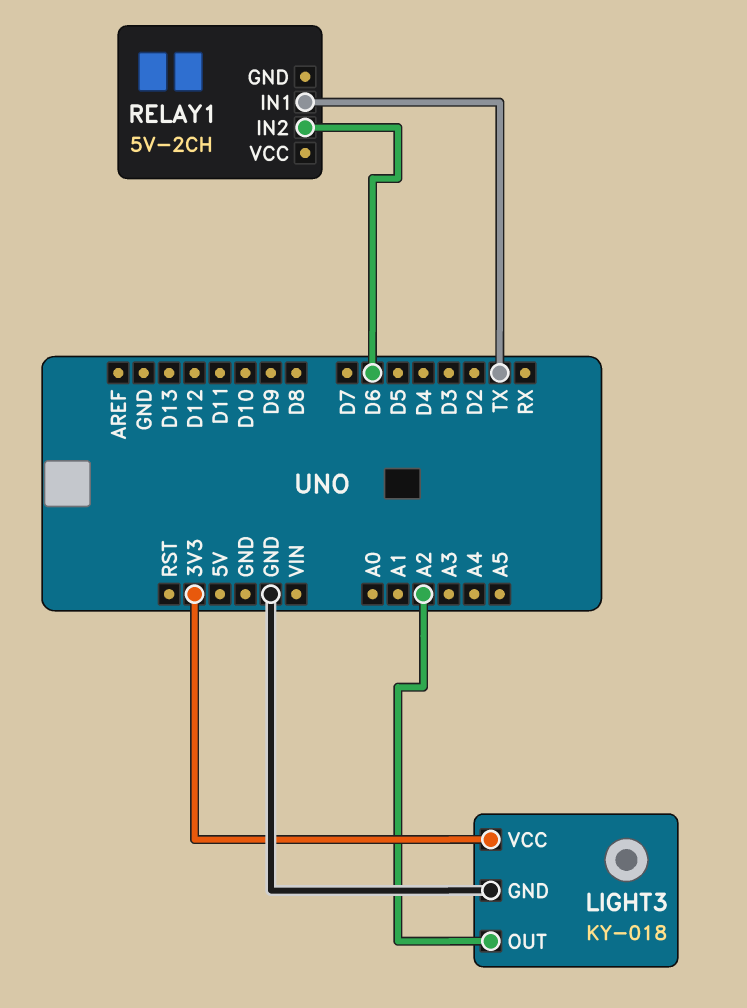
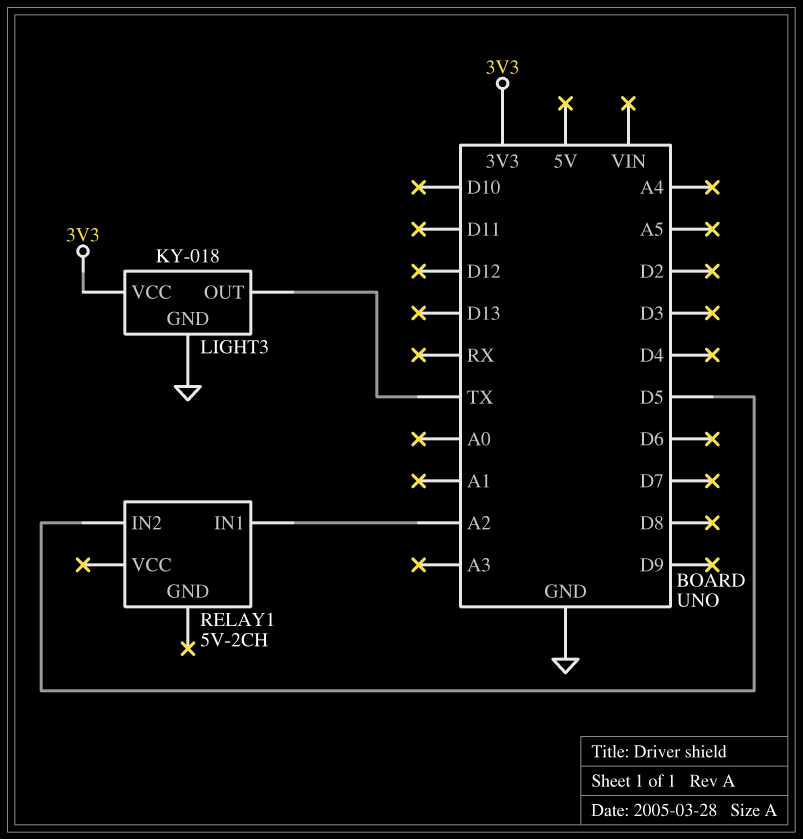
LIGHT3 pin OUT: A2 -> TX
RELAY1 pin IN1: TX -> A2
RELAY1 pin IN2: D6 -> D5

